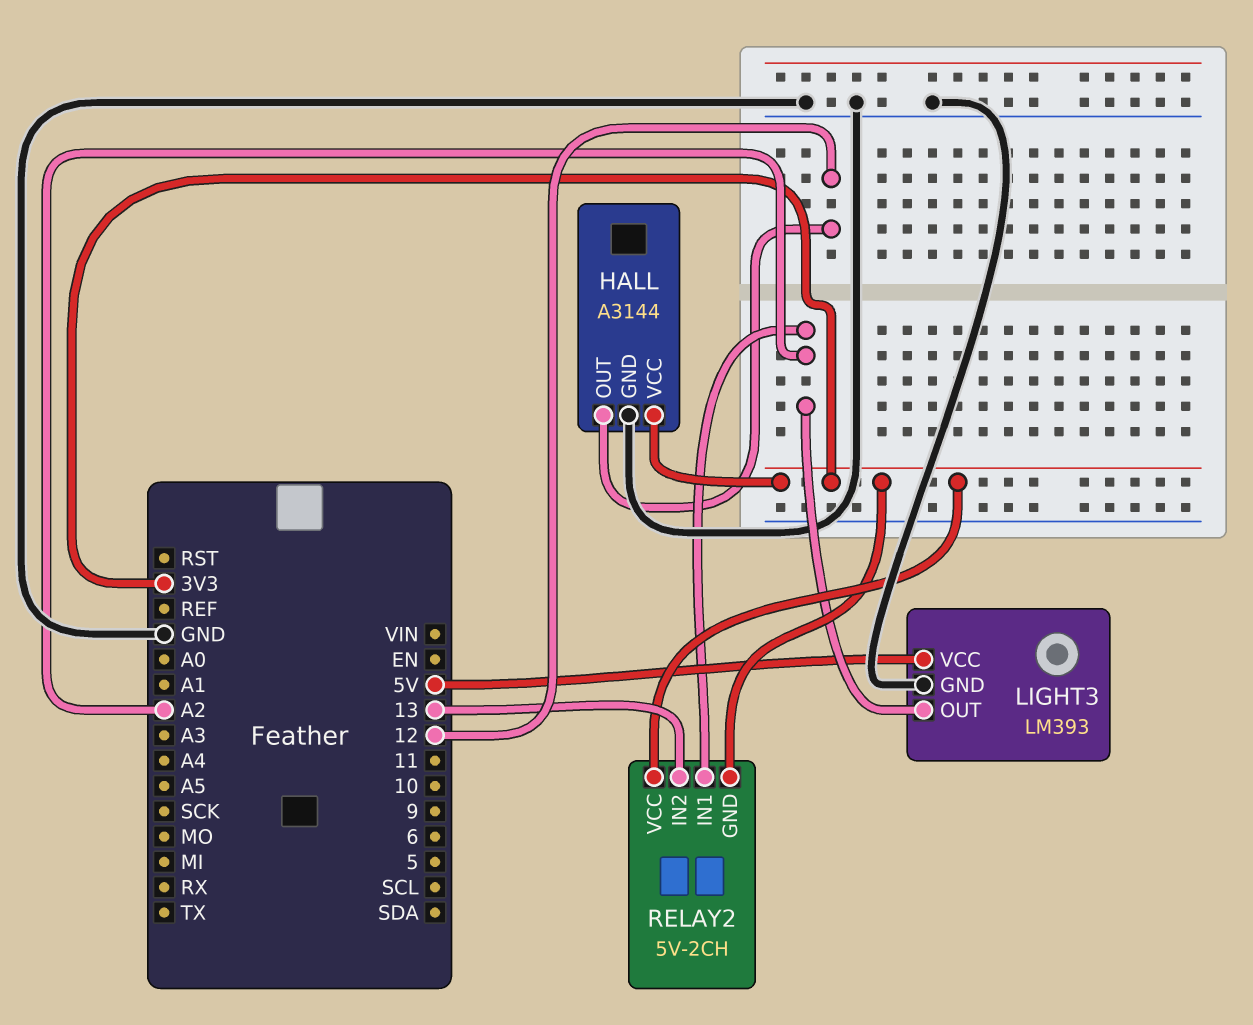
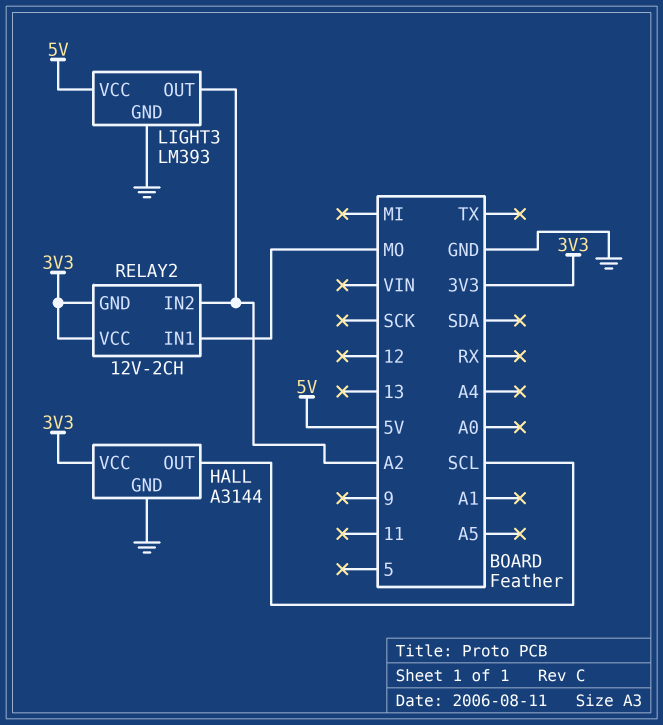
HALL pin OUT: 12 -> SCL
RELAY2: 5V-2CH -> 12V-2CH
RELAY2 pin IN1: A2 -> MO
RELAY2 pin IN2: 13 -> A2

